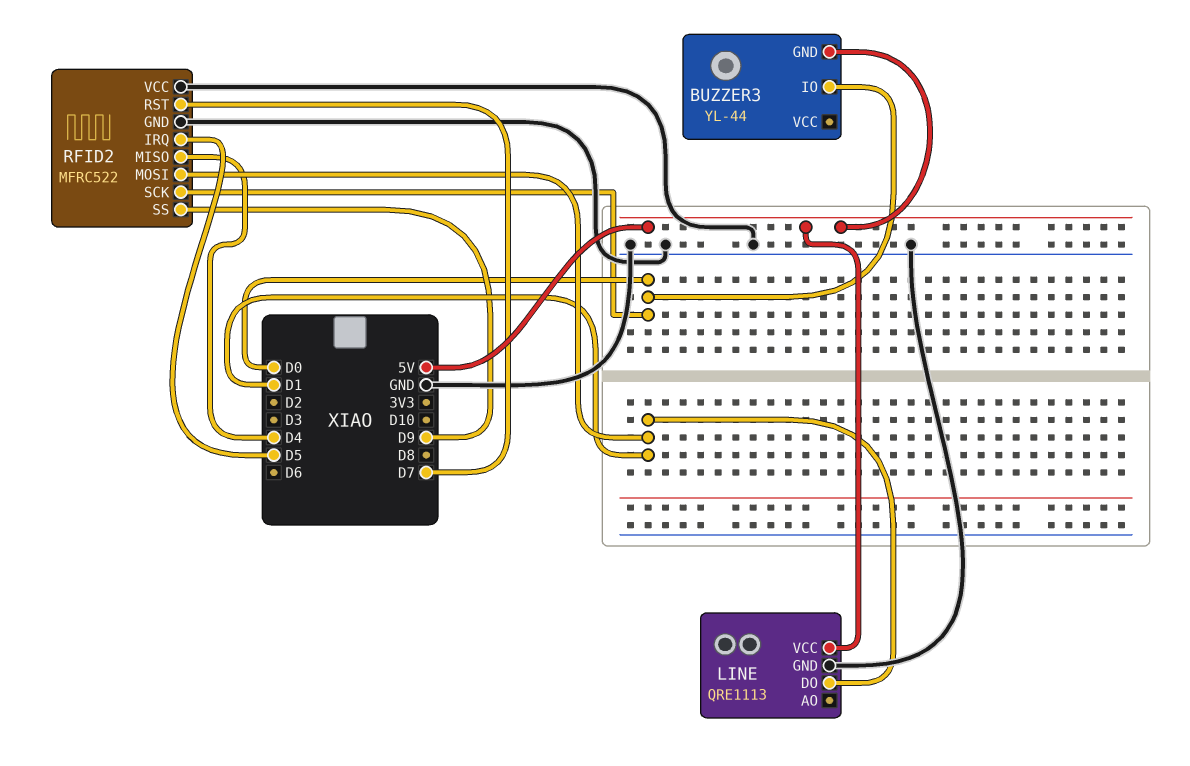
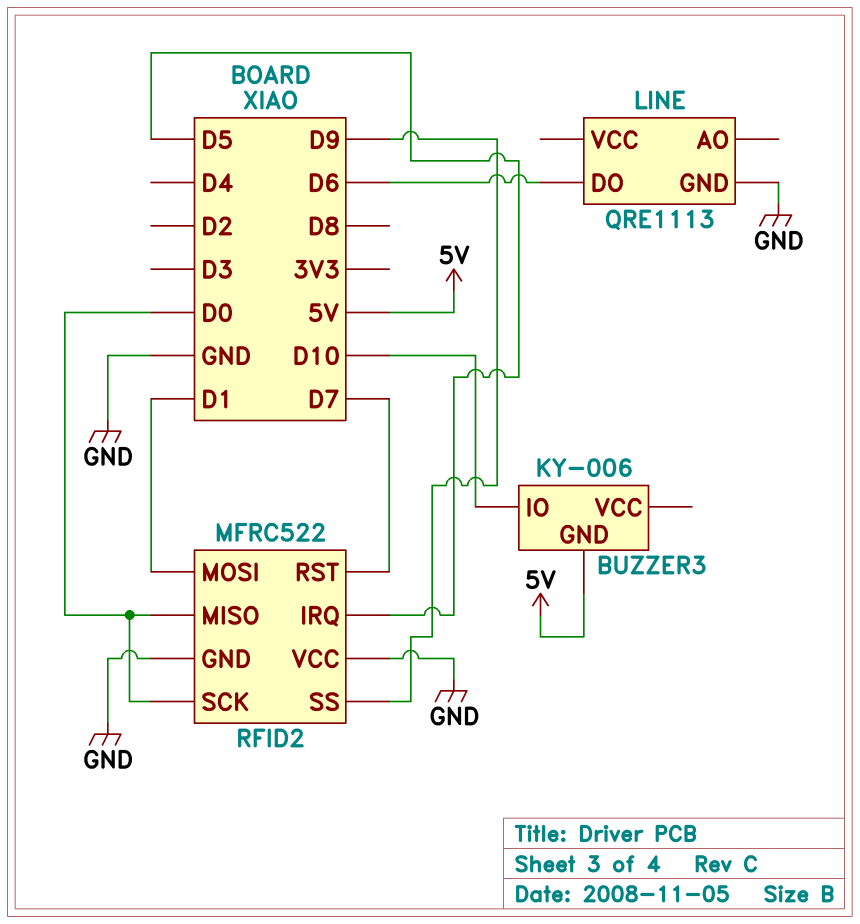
BUZZER3: YL-44 -> KY-006
BUZZER3 pin IO: D0 -> D10
LINE pin DO: D1 -> D6
LINE pin VCC: 5V -> none
RFID2 pin MISO: D4 -> D0

